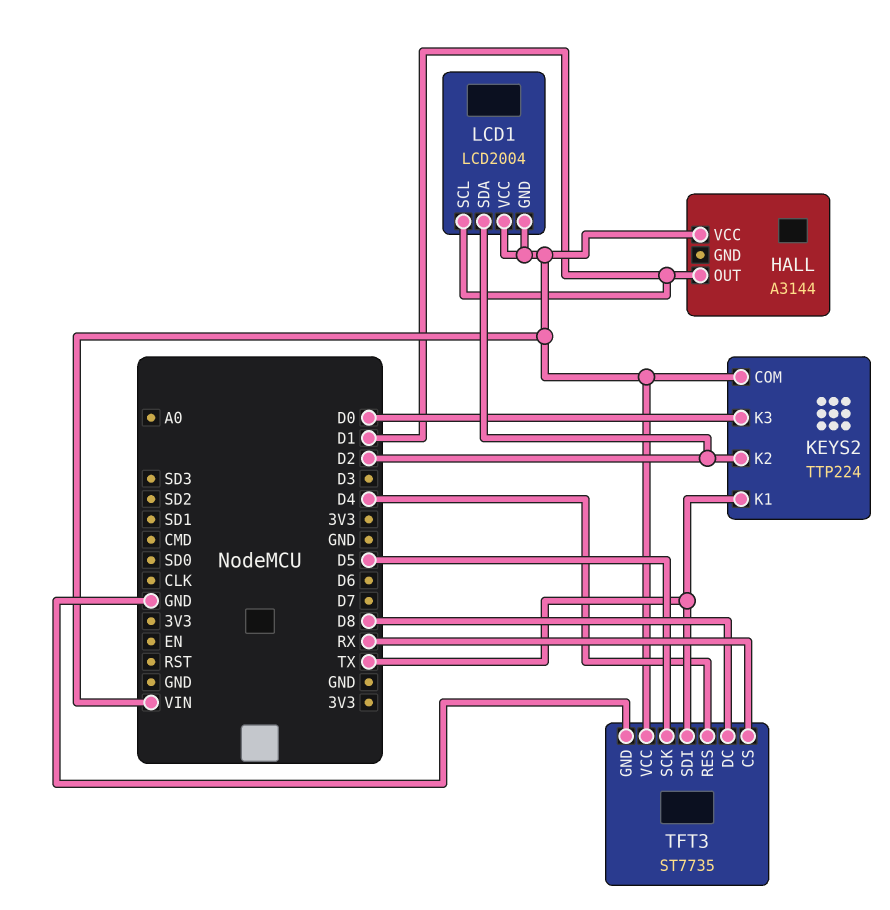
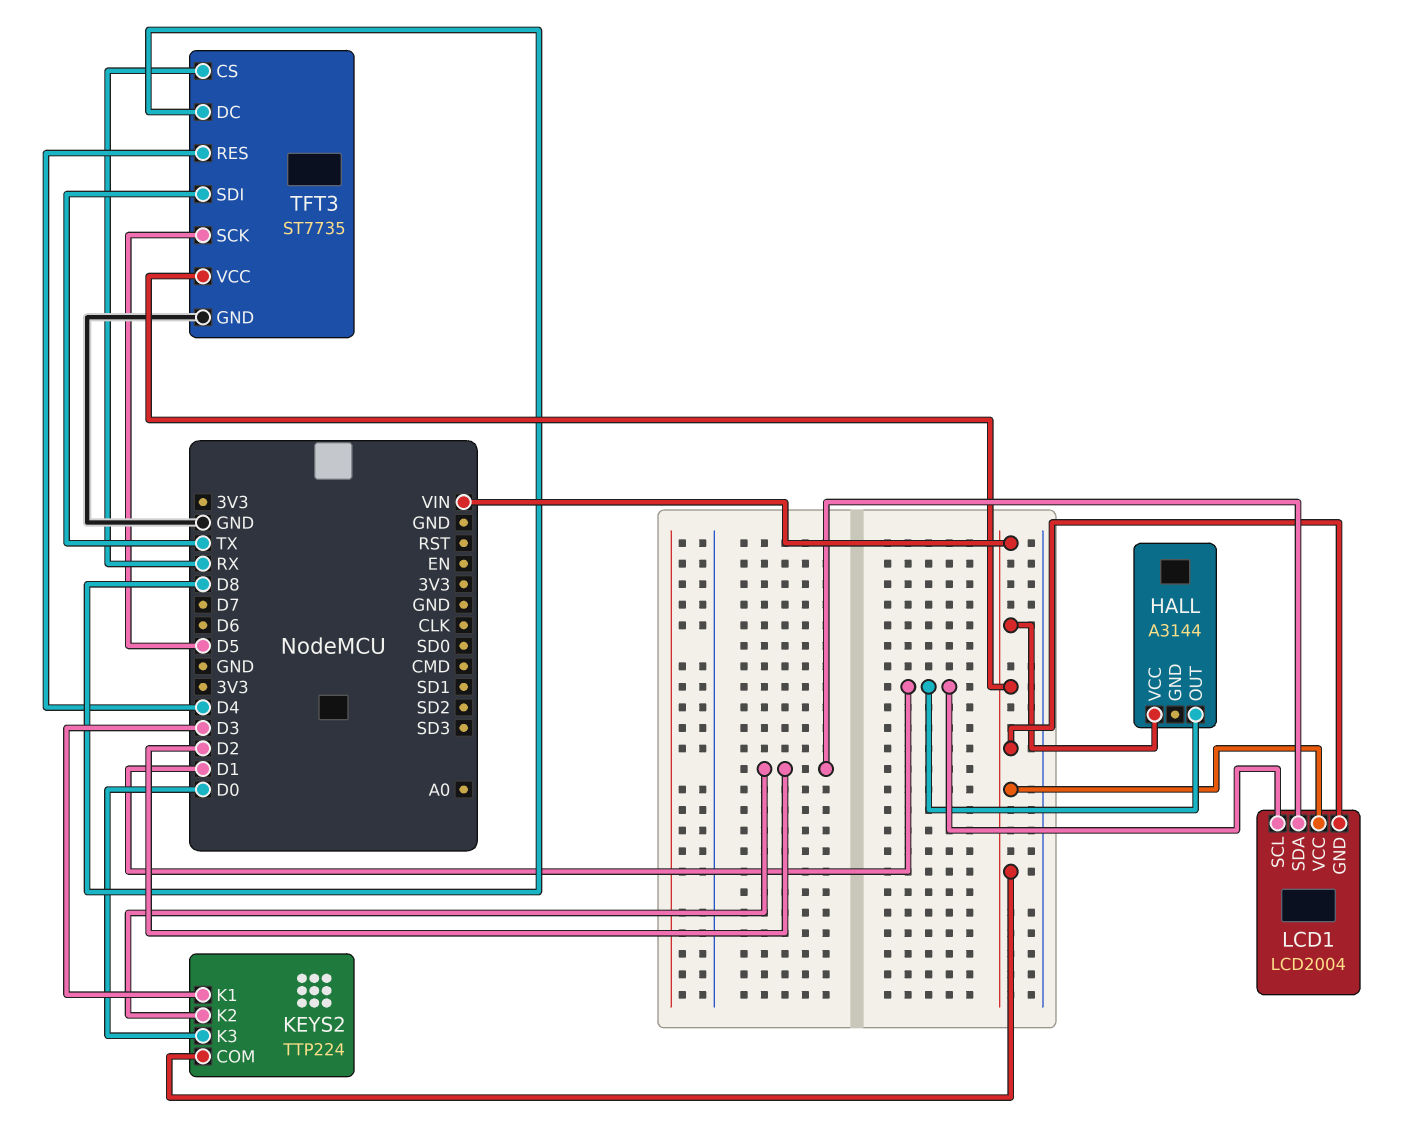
KEYS2 pin K1: TX -> D3

